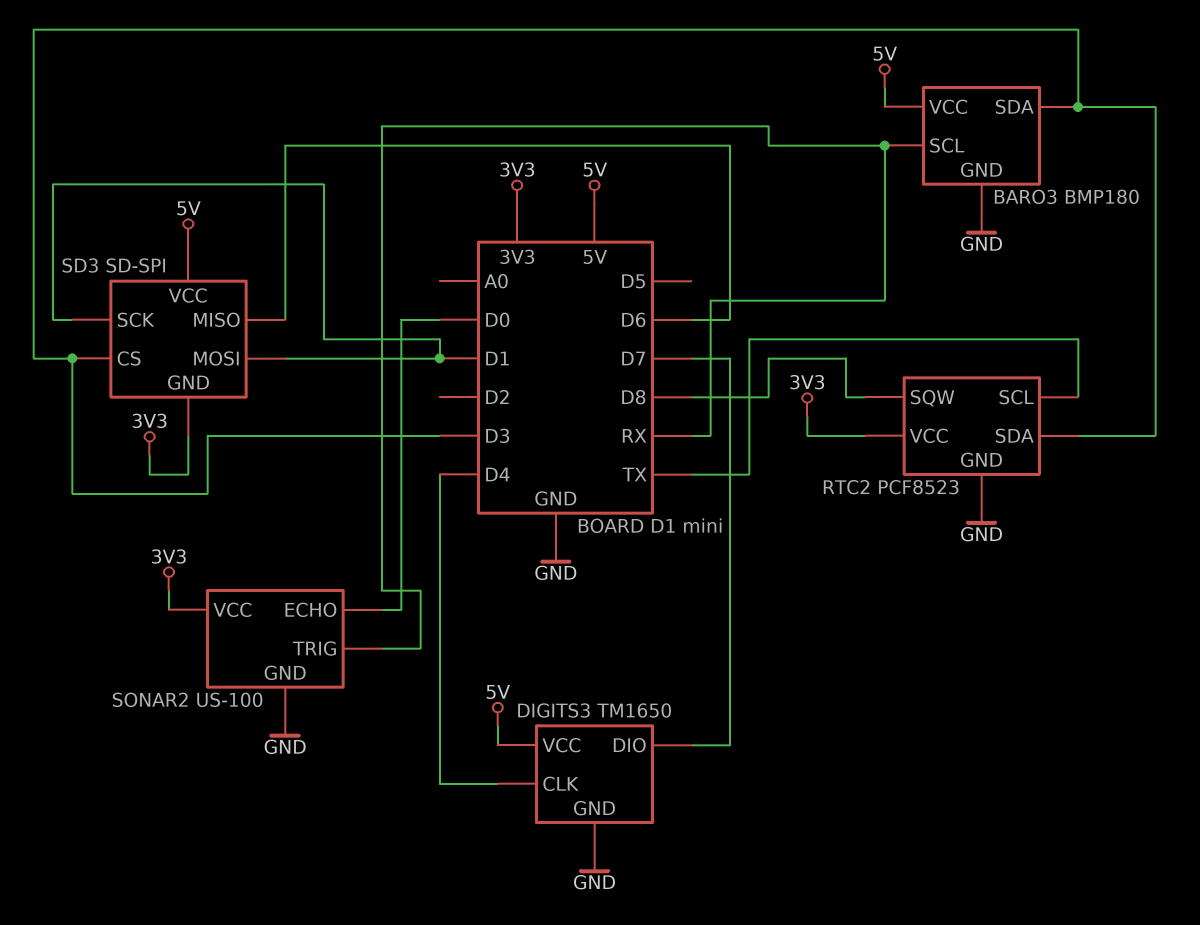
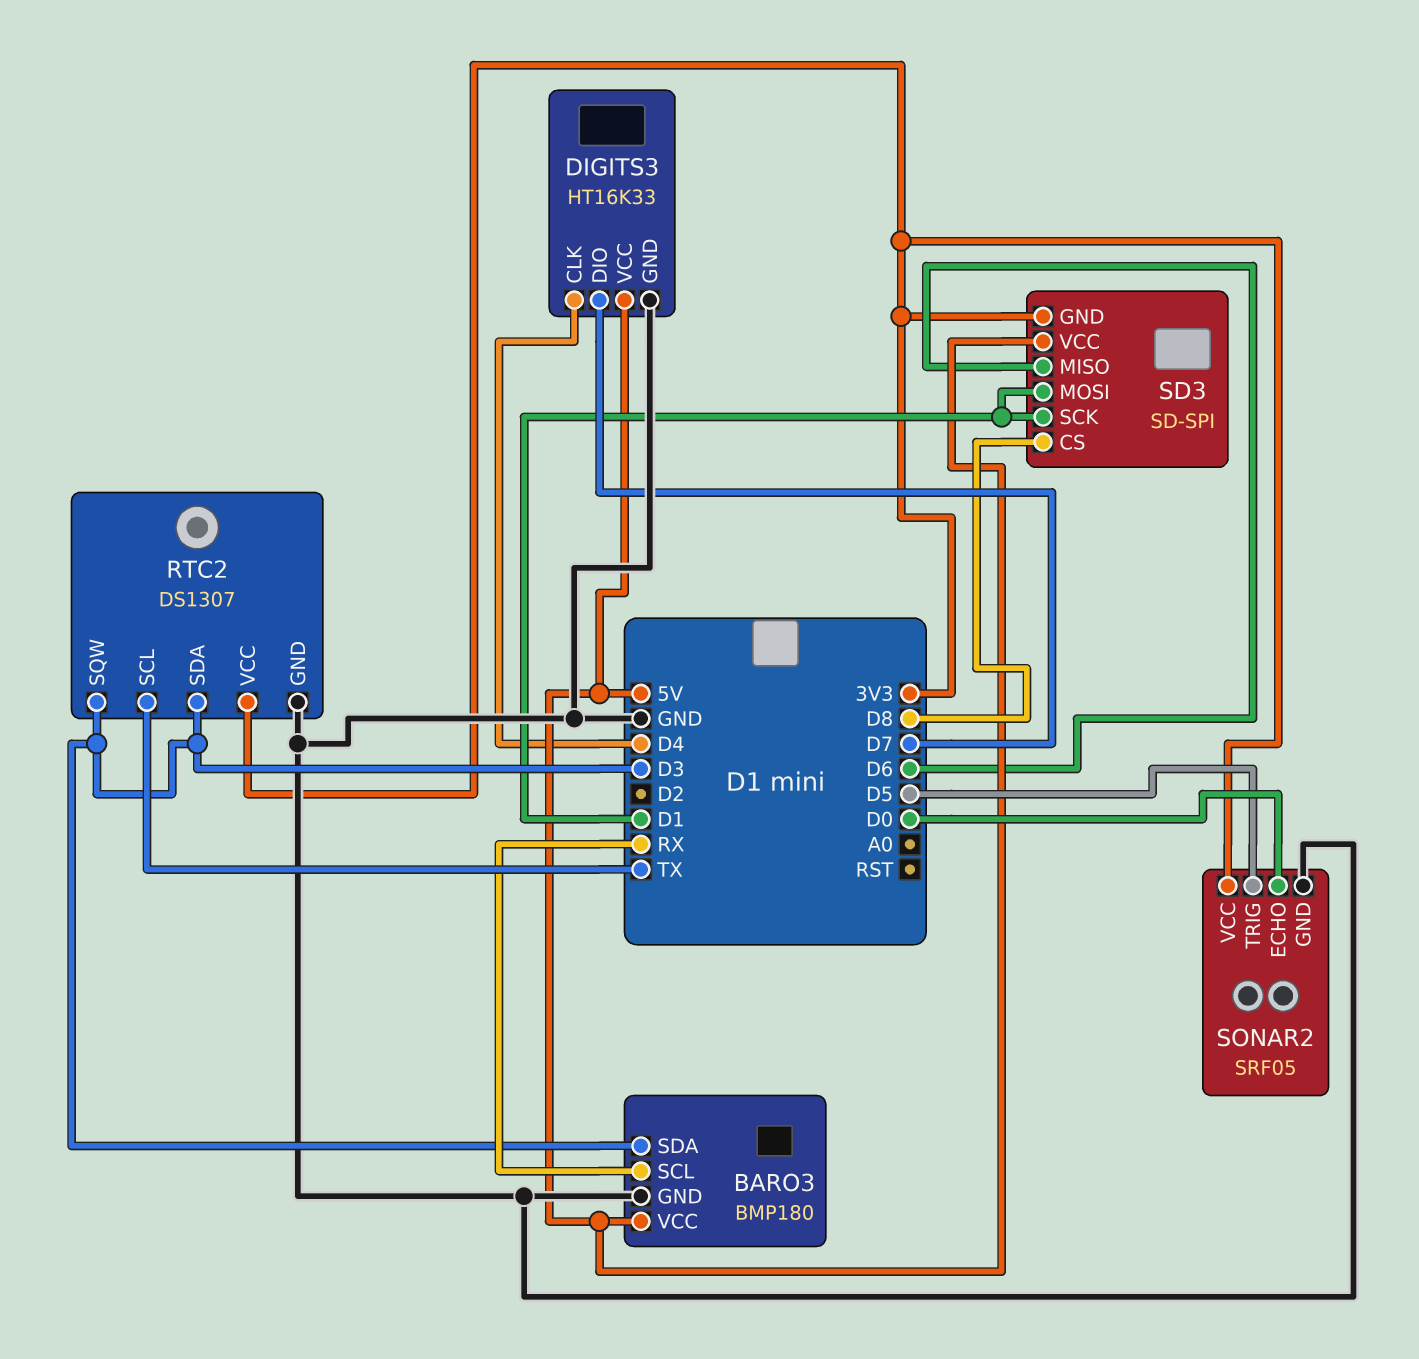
DIGITS3: TM1650 -> HT16K33
RTC2: PCF8523 -> DS1307
RTC2 pin SQW: D8 -> D3
SD3 pin CS: D3 -> D8
SONAR2: US-100 -> SRF05
SONAR2 pin TRIG: RX -> D5

